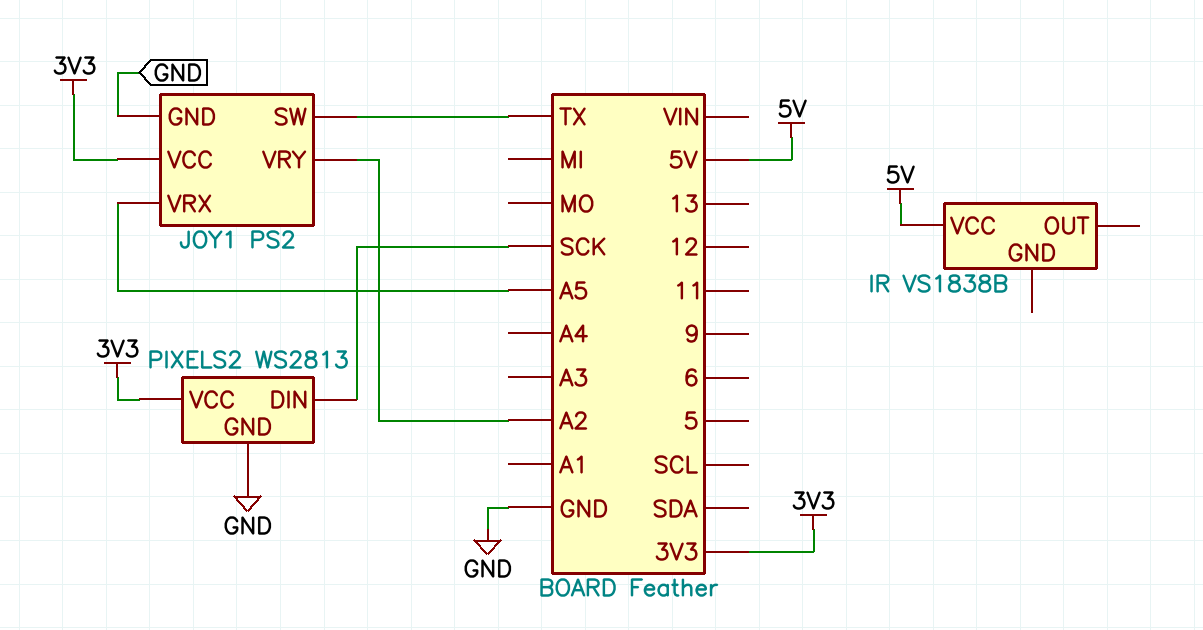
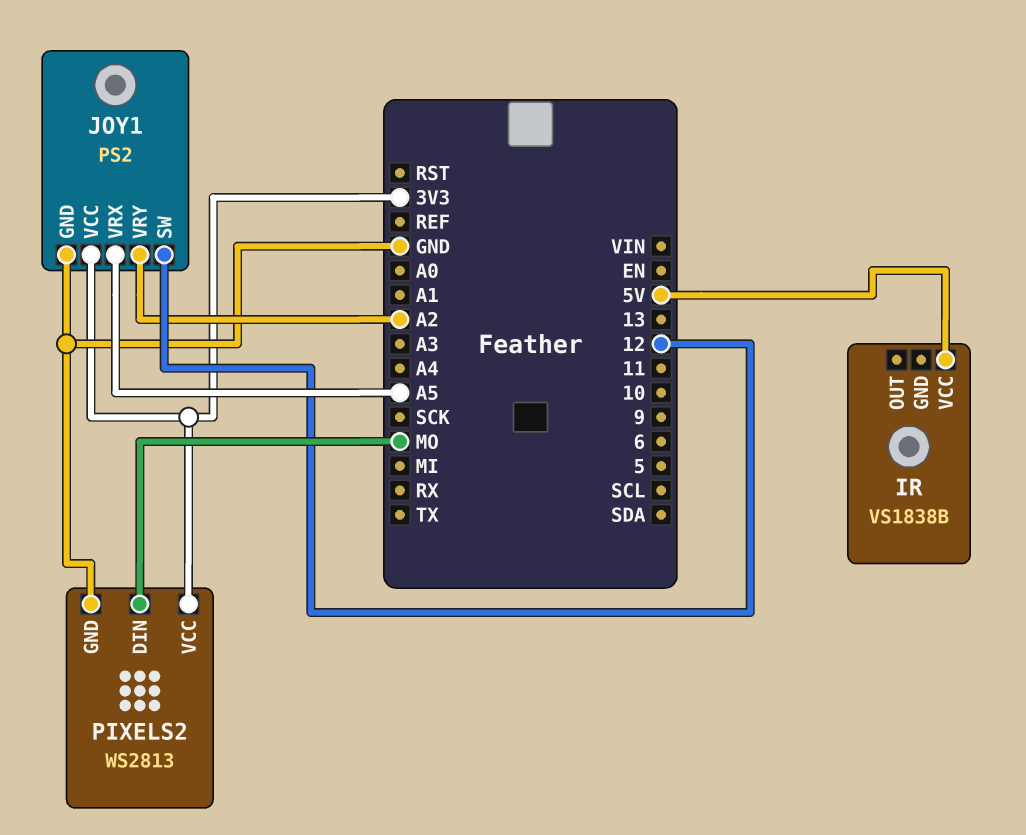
JOY1 pin SW: TX -> 12
PIXELS2 pin DIN: SCK -> MO

